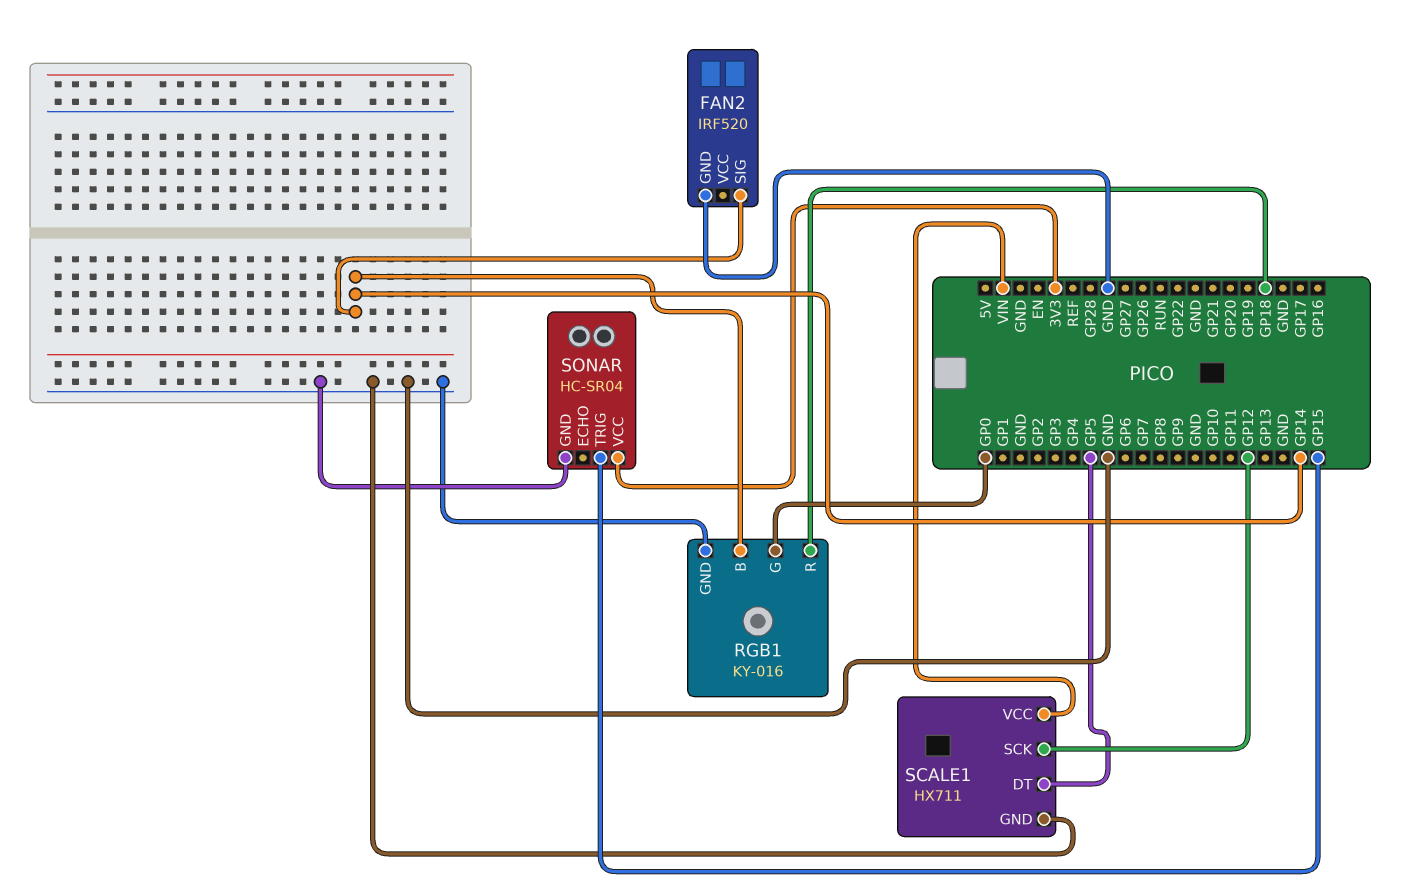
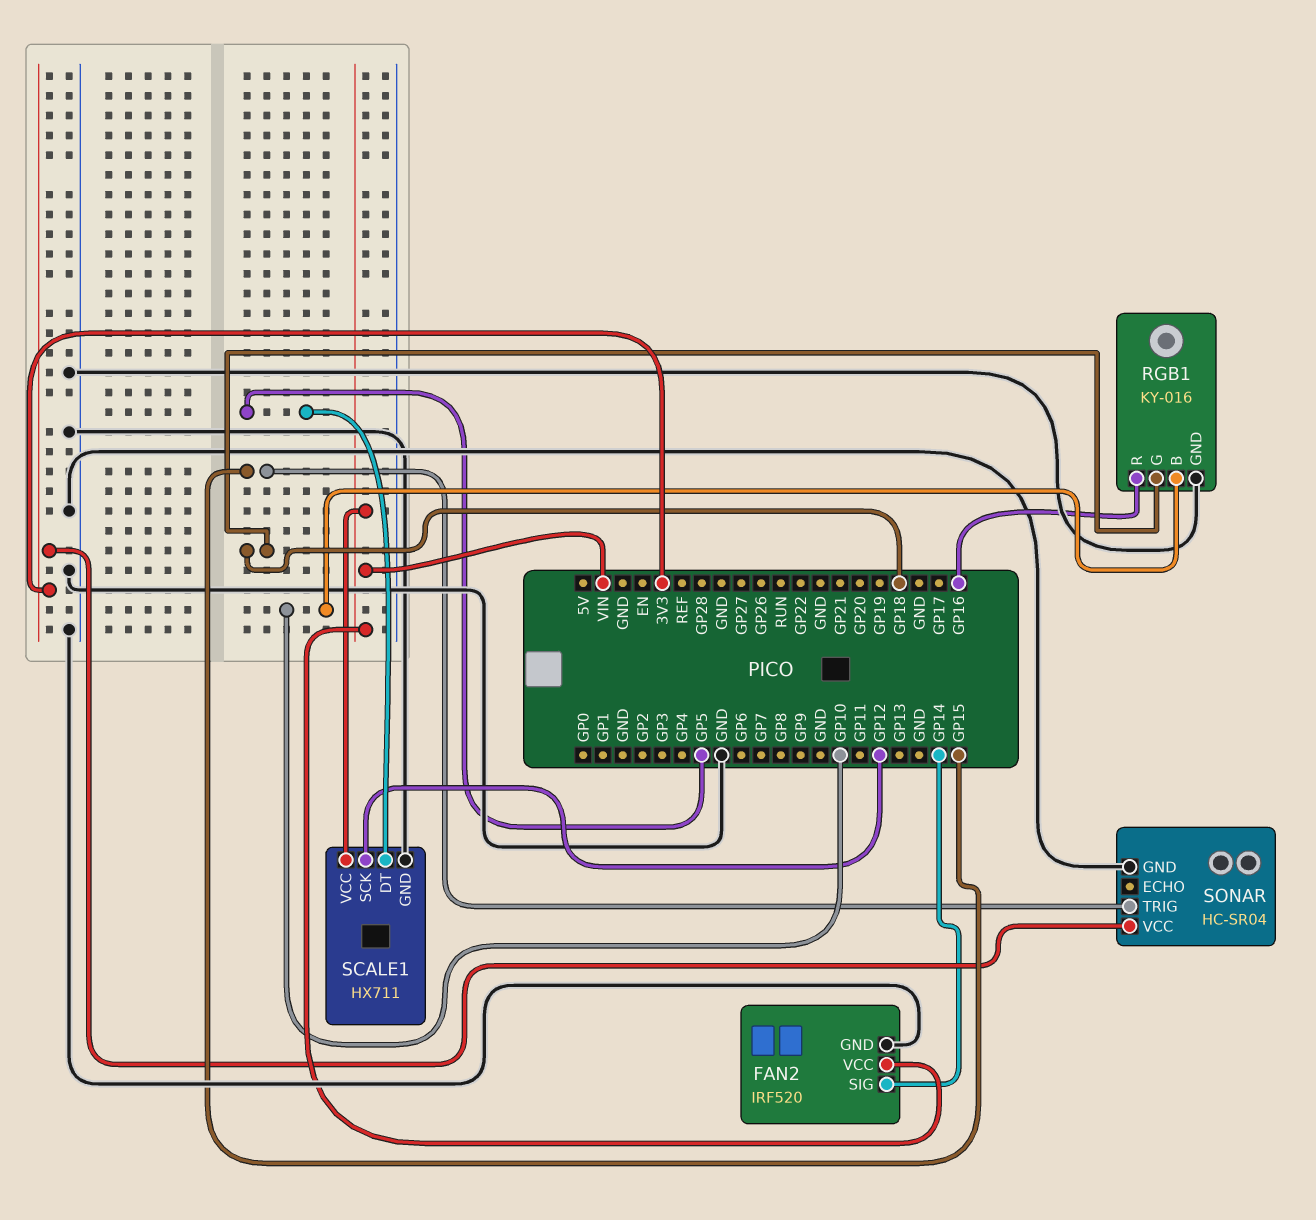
FAN2 pin VCC: none -> VIN
RGB1 pin B: GP14 -> GP10
RGB1 pin G: GP0 -> GP18
RGB1 pin R: GP18 -> GP16

